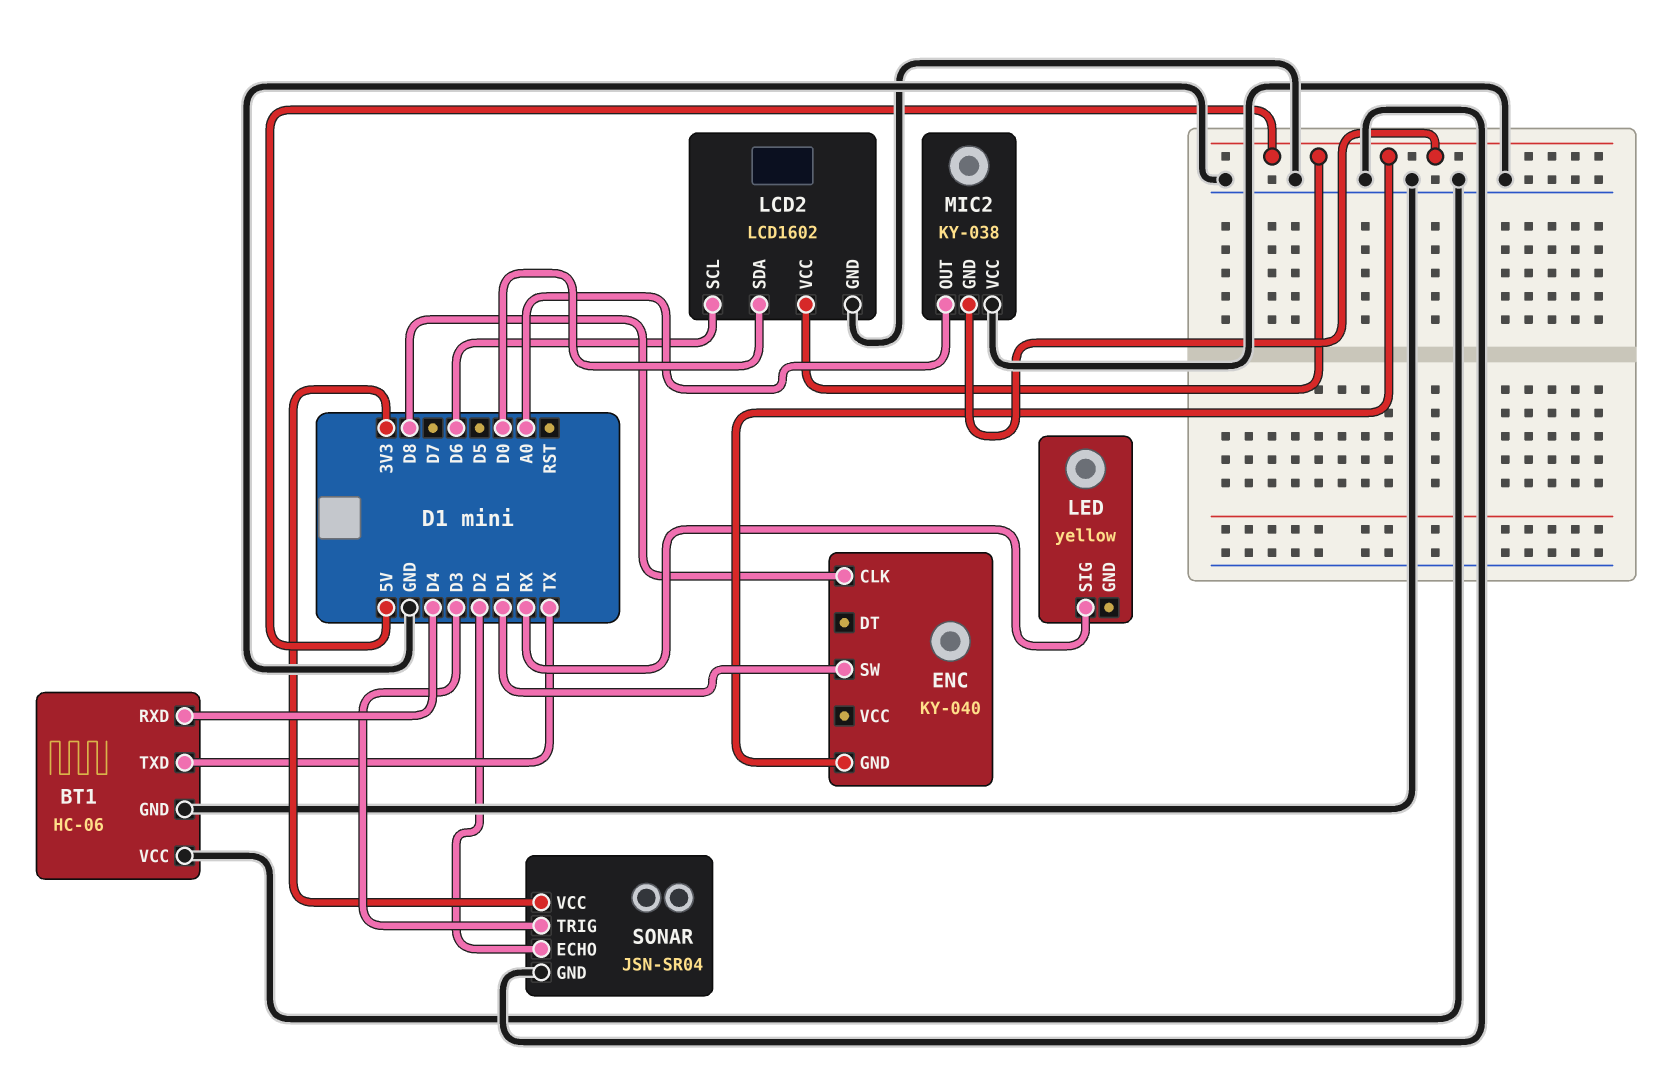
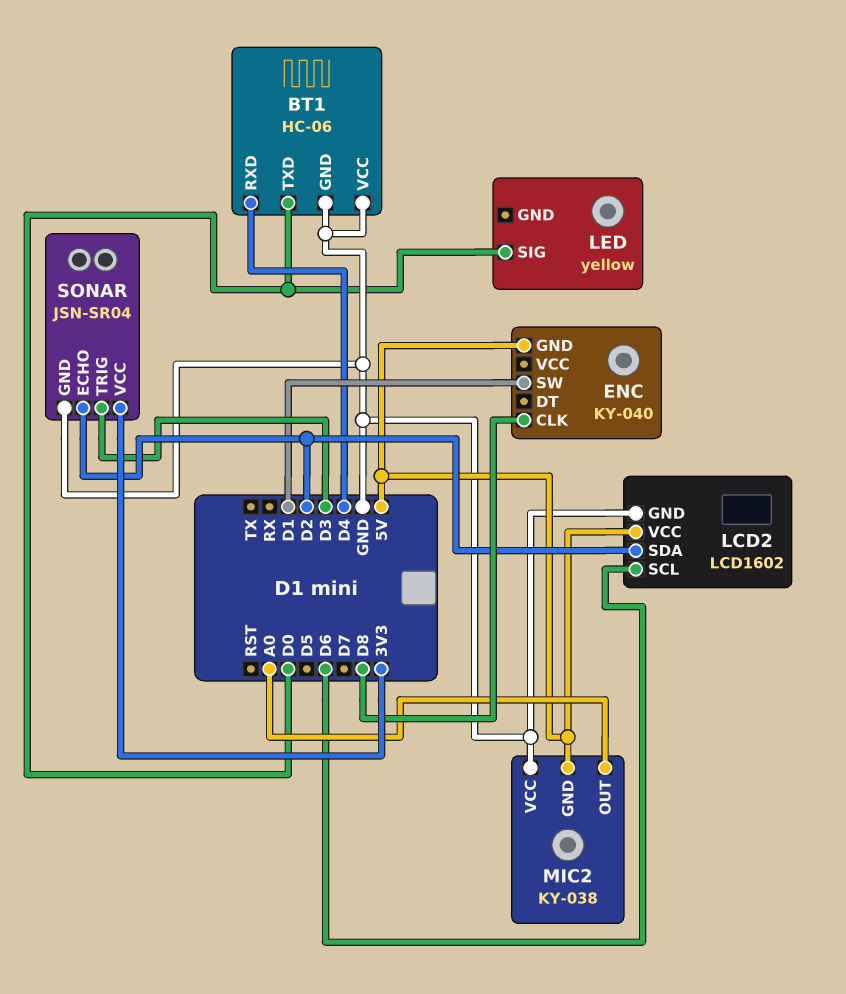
BT1 pin TXD: TX -> D0
LCD2 pin SDA: D0 -> D2
LED pin SIG: RX -> D0

